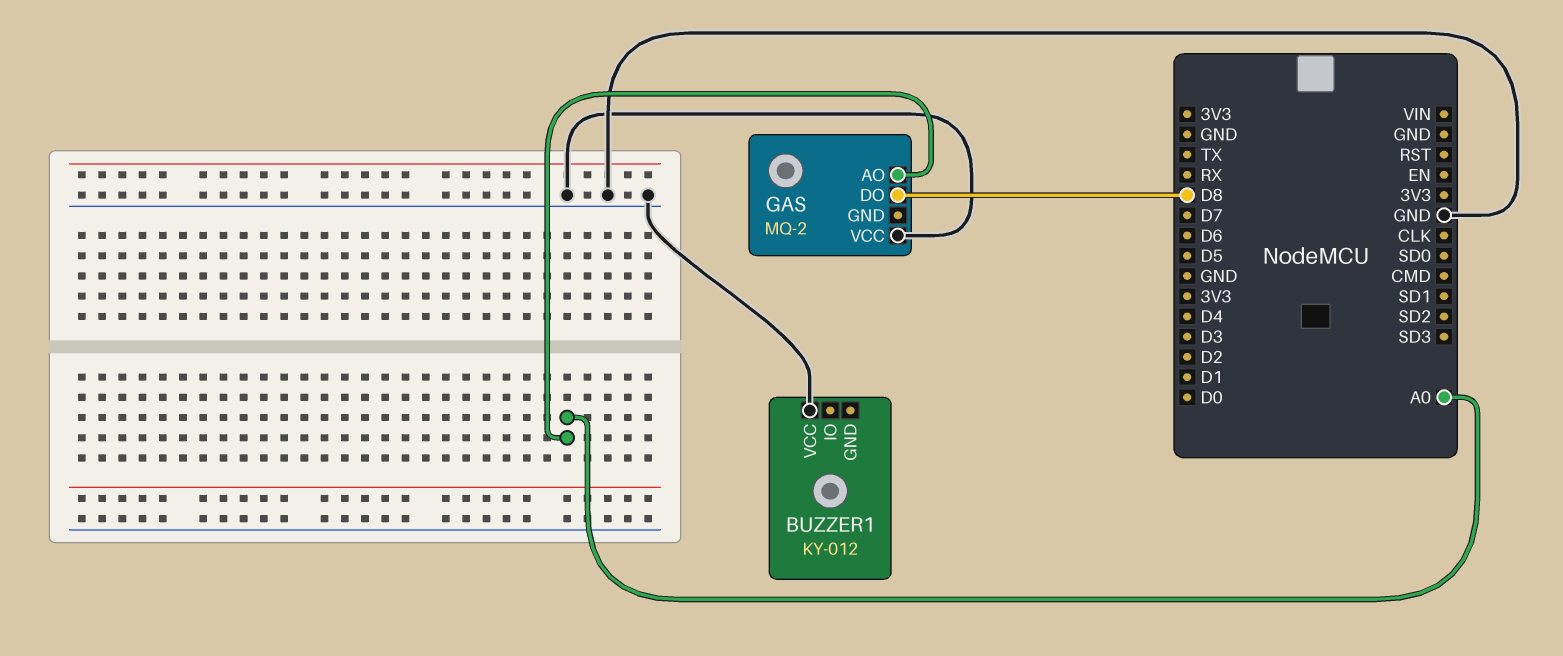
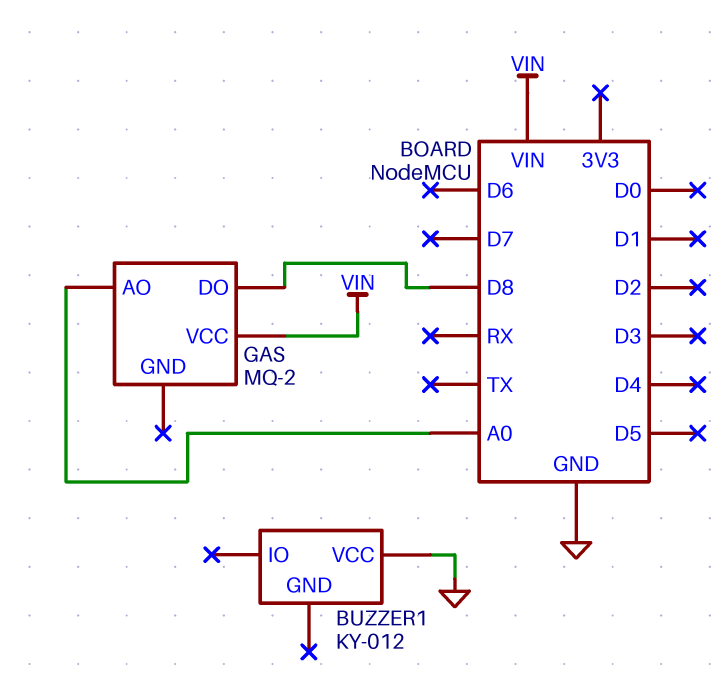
GAS pin VCC: GND -> VIN

